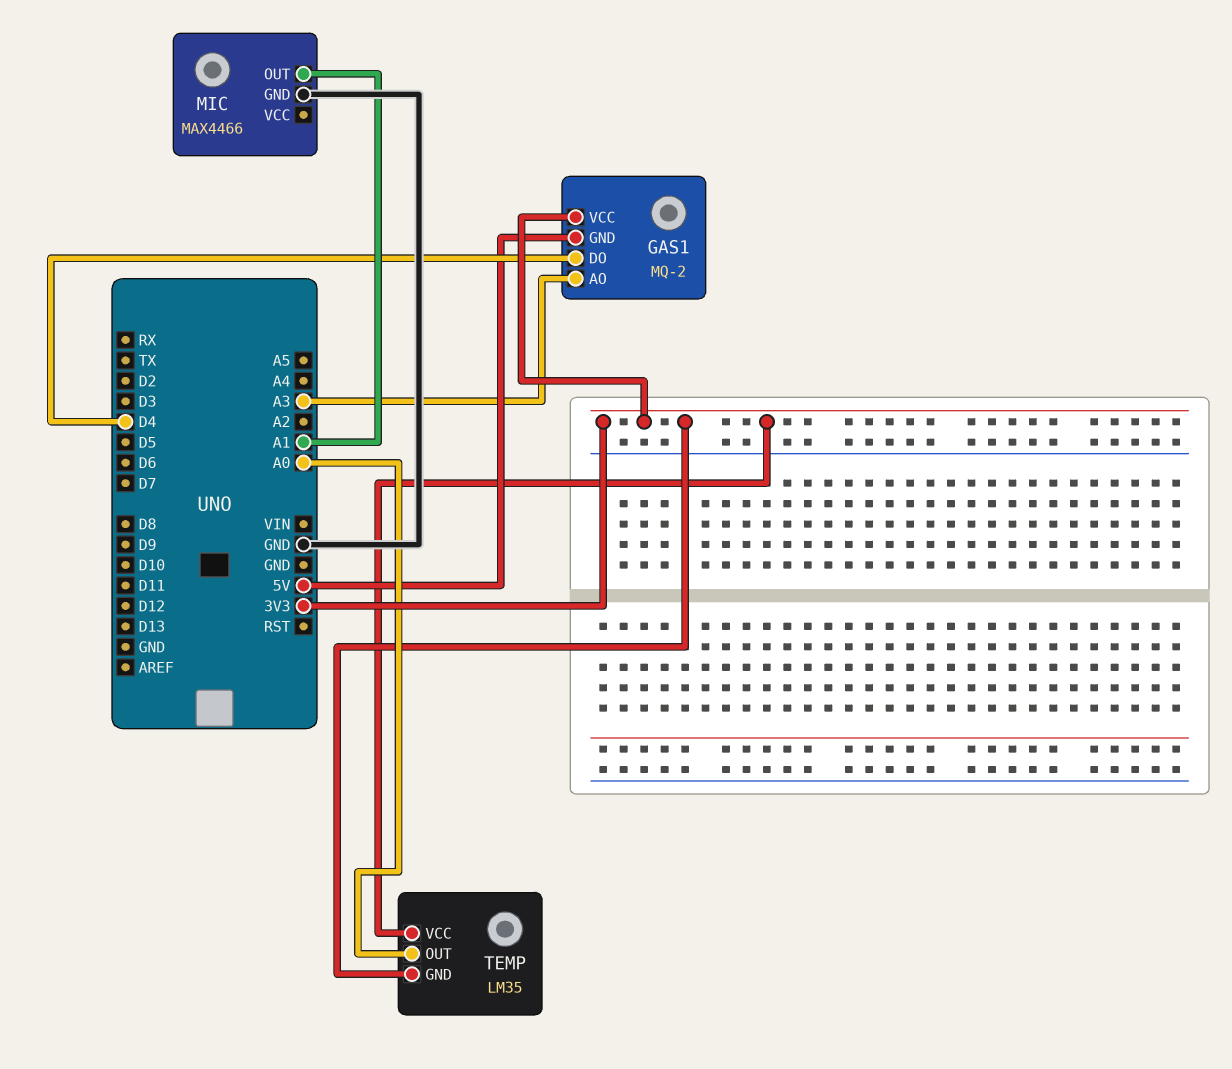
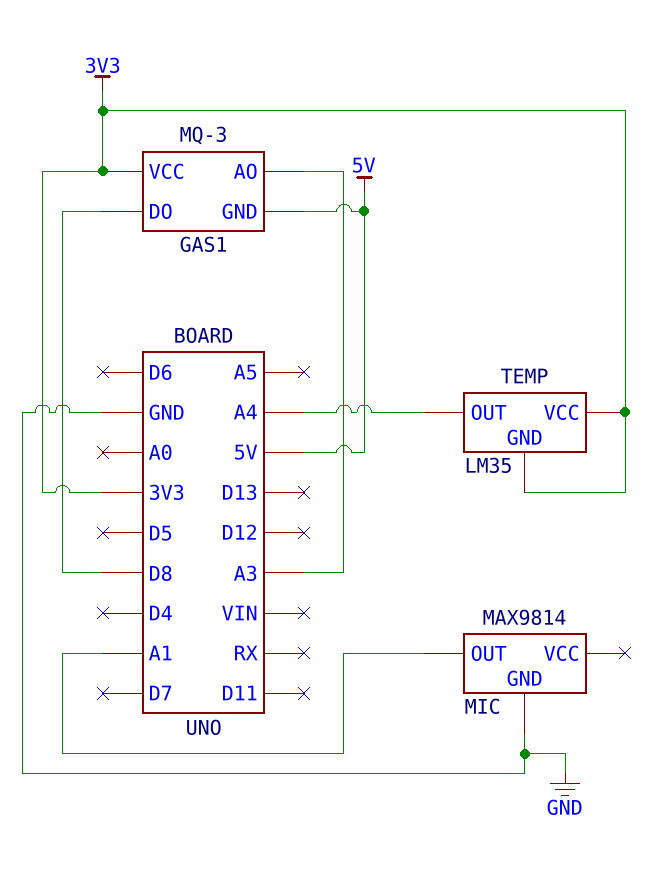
GAS1: MQ-2 -> MQ-3
GAS1 pin DO: D4 -> D8
MIC: MAX4466 -> MAX9814
TEMP pin OUT: A0 -> A4

